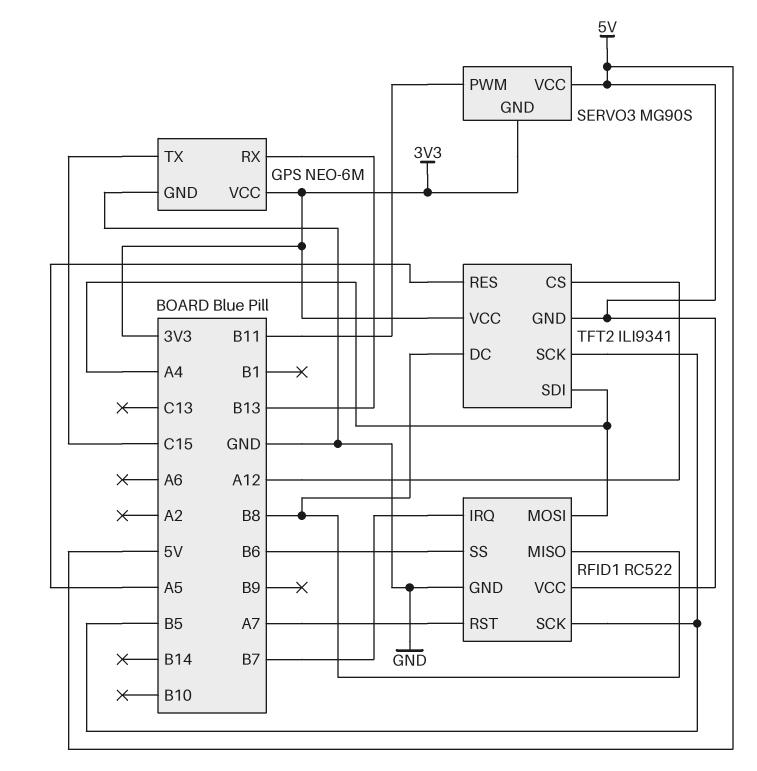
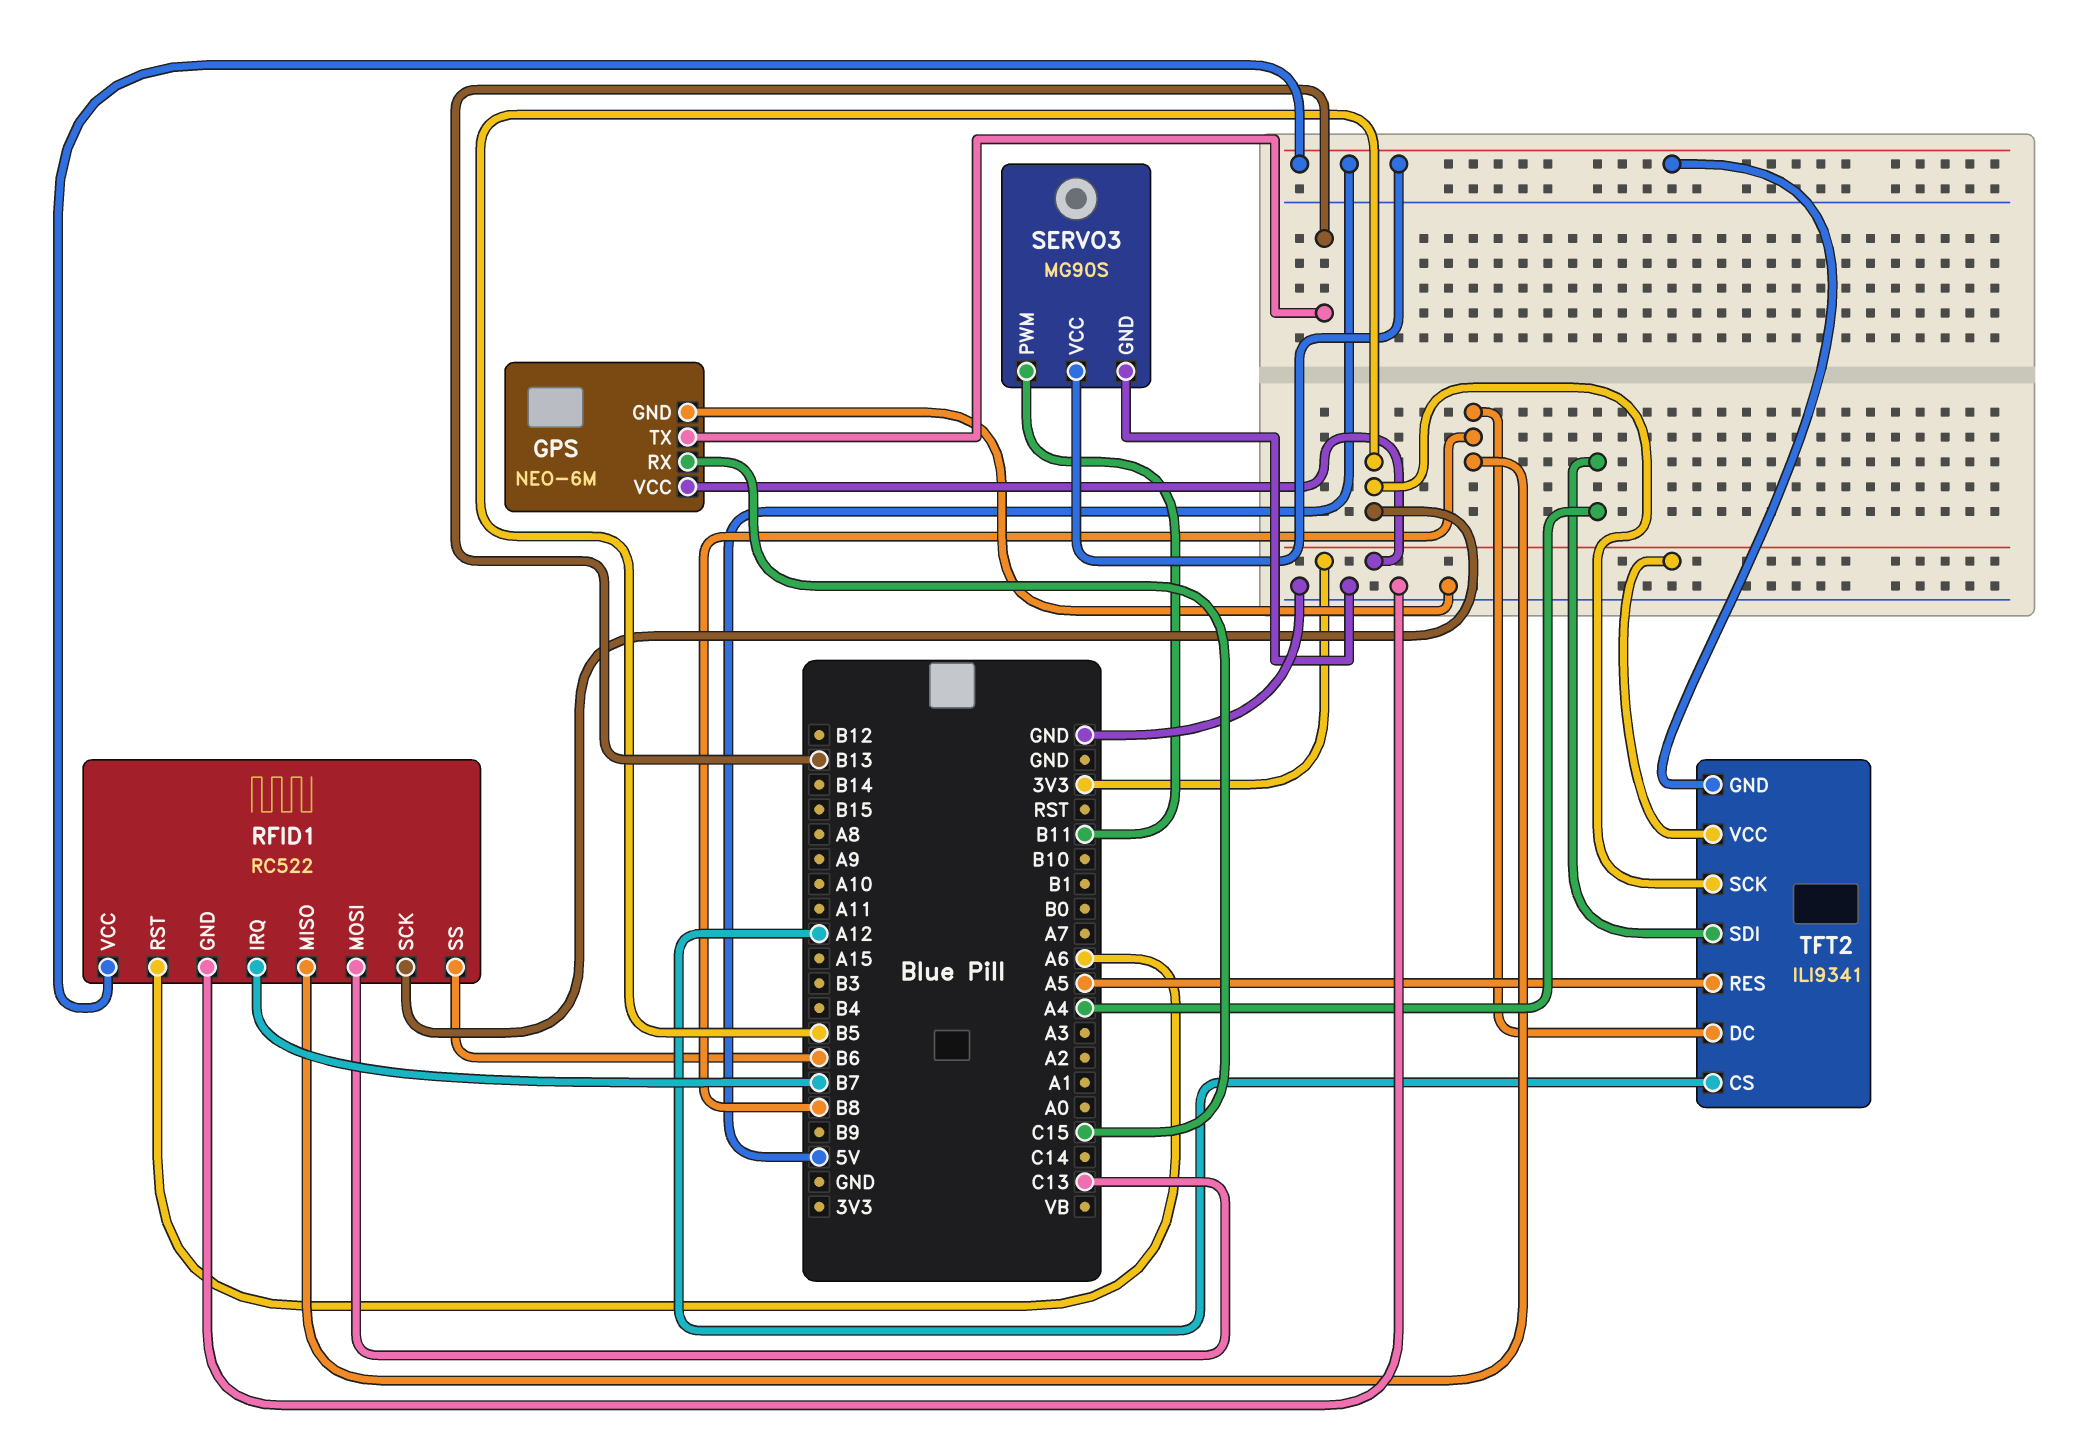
GPS pin RX: B13 -> C15
GPS pin TX: C15 -> B13
RFID1 pin MOSI: A4 -> C13
RFID1 pin RST: A7 -> A6
SERVO3 pin GND: 3V3 -> GND

